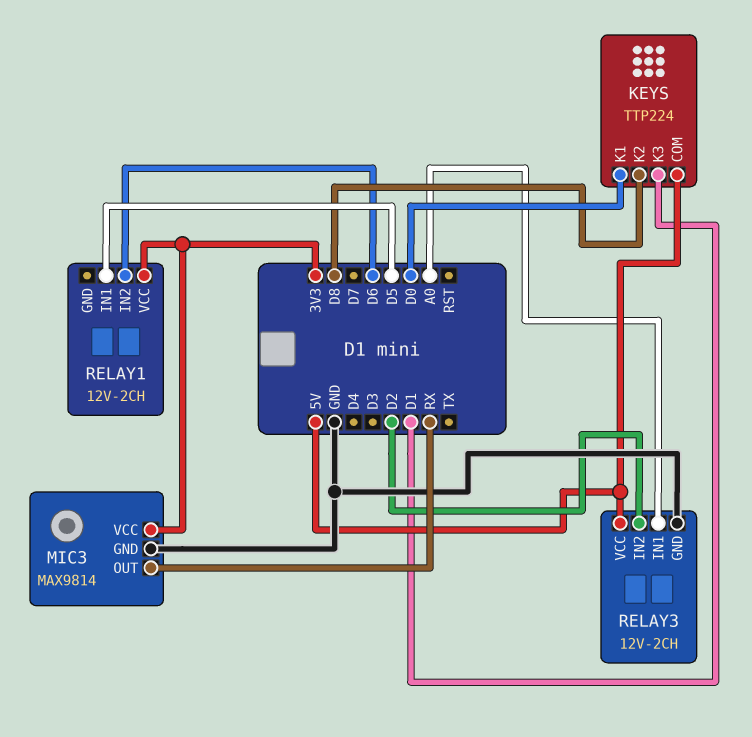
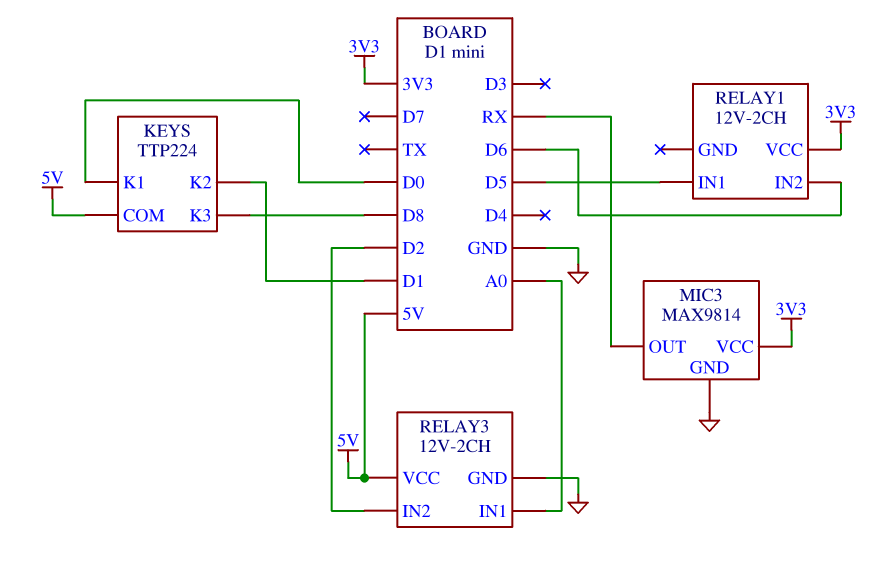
KEYS pin K2: D8 -> D1
KEYS pin K3: D1 -> D8

